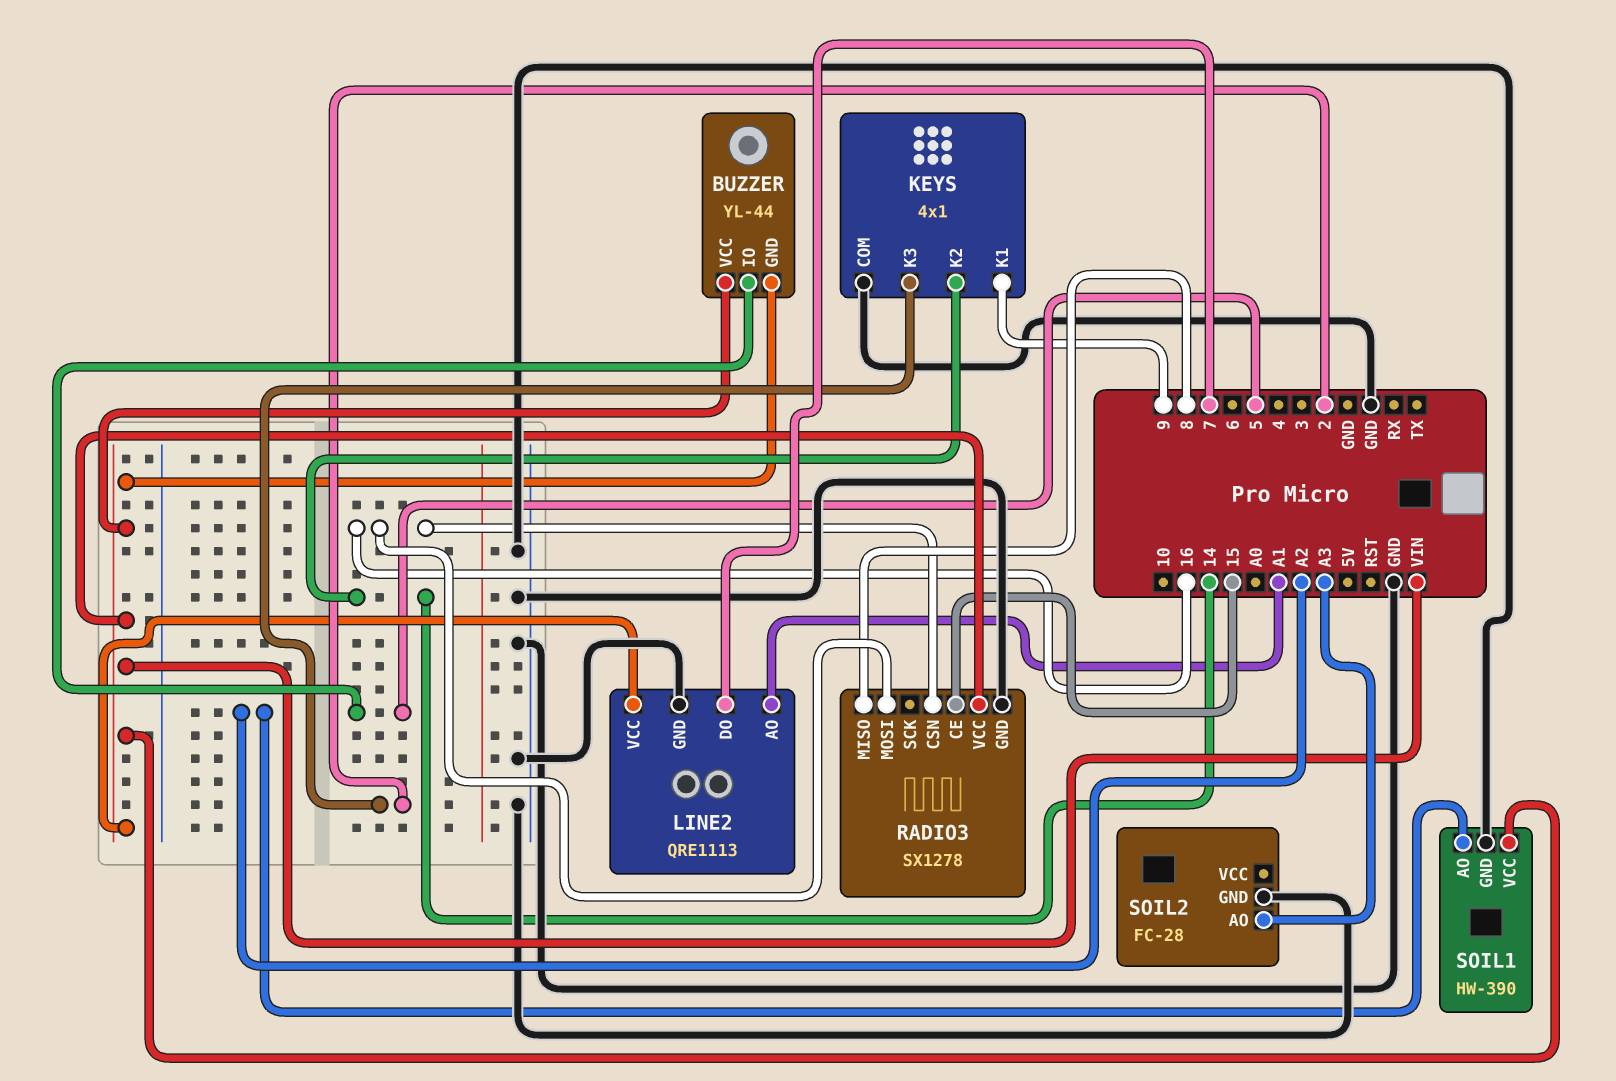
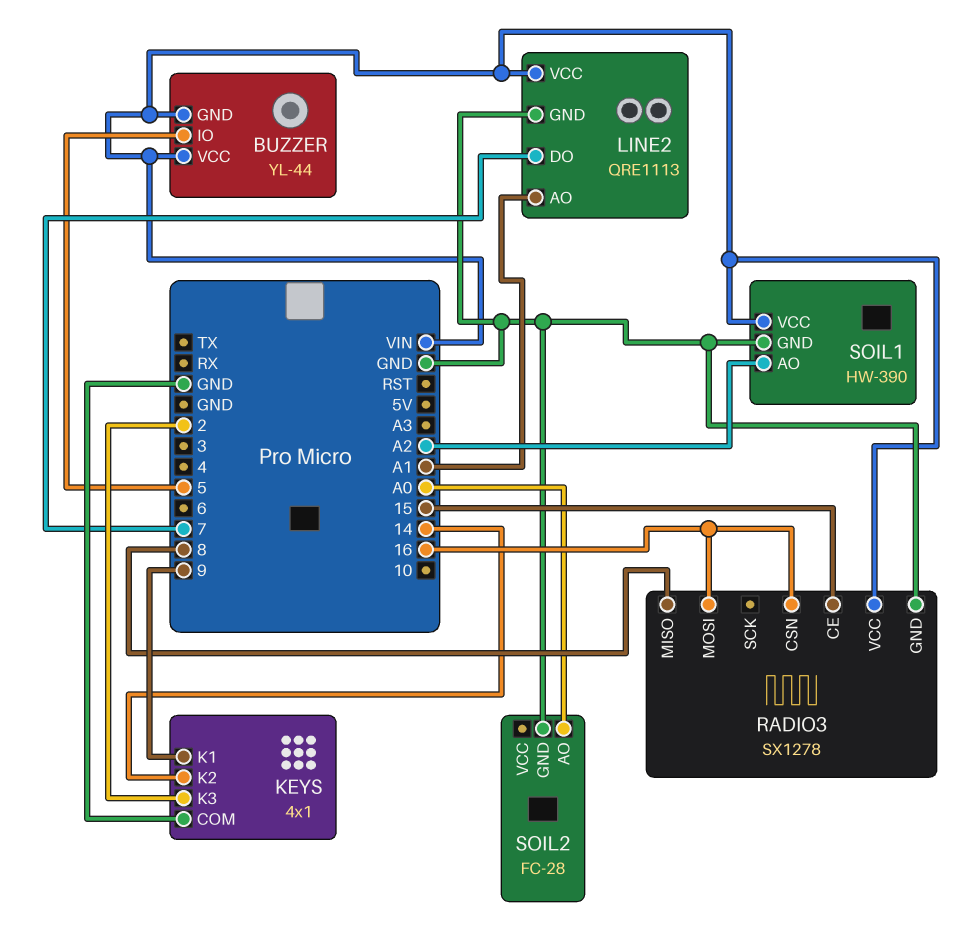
SOIL2 pin AO: A3 -> A0

